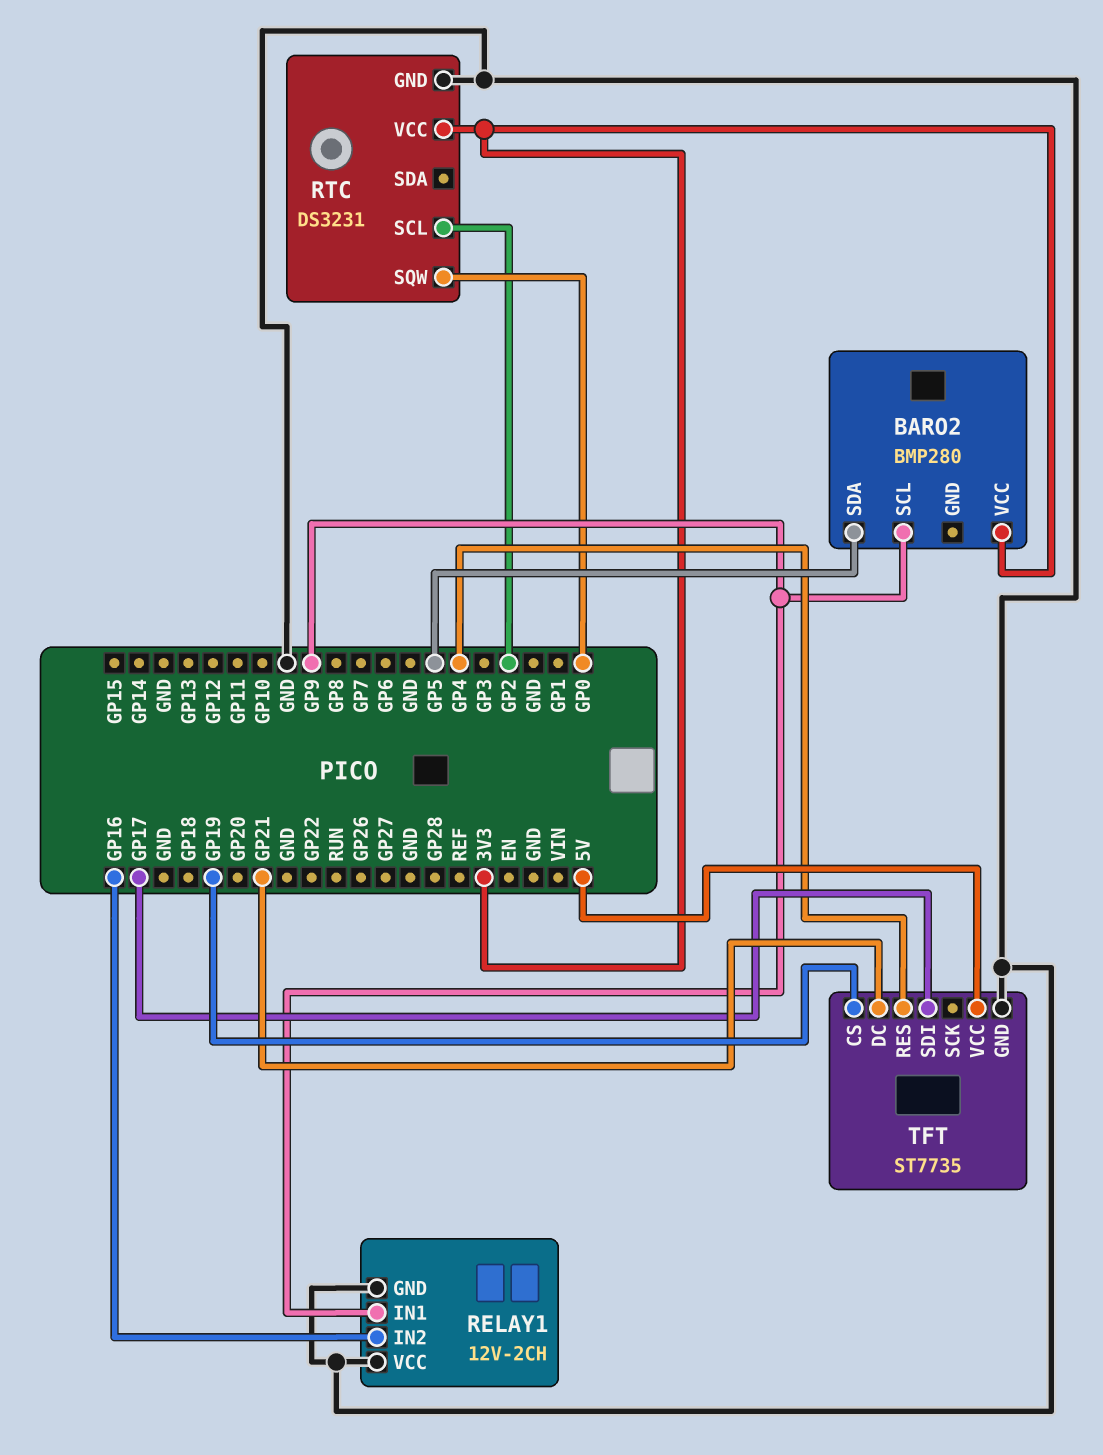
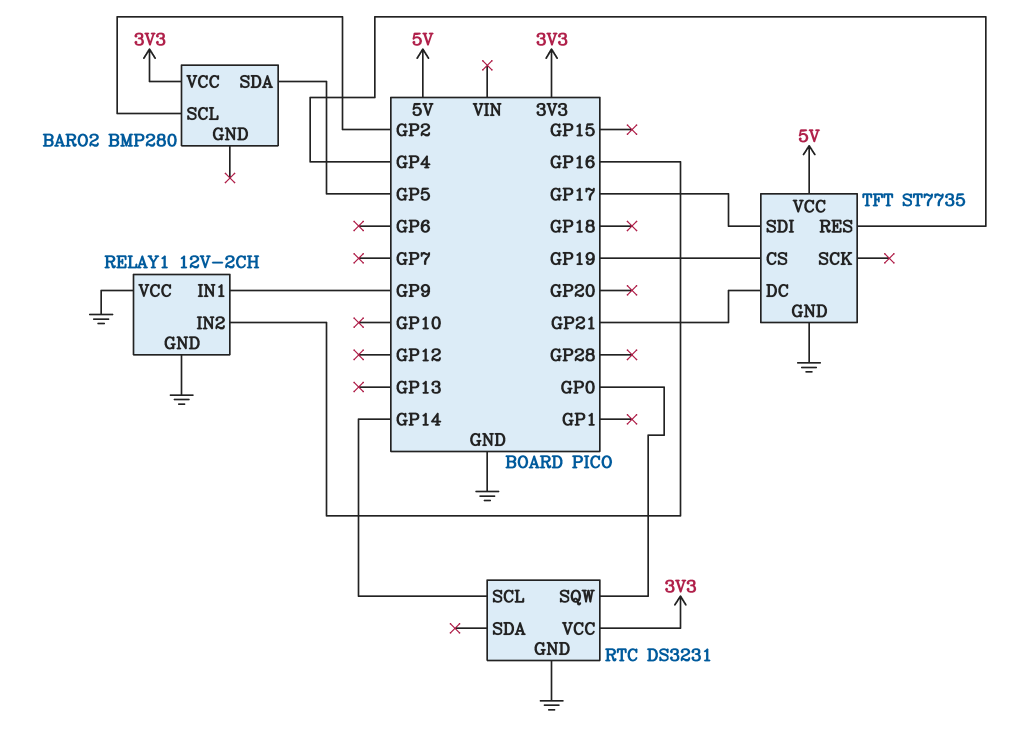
BARO2 pin SCL: GP9 -> GP2
RTC pin SCL: GP2 -> GP14

